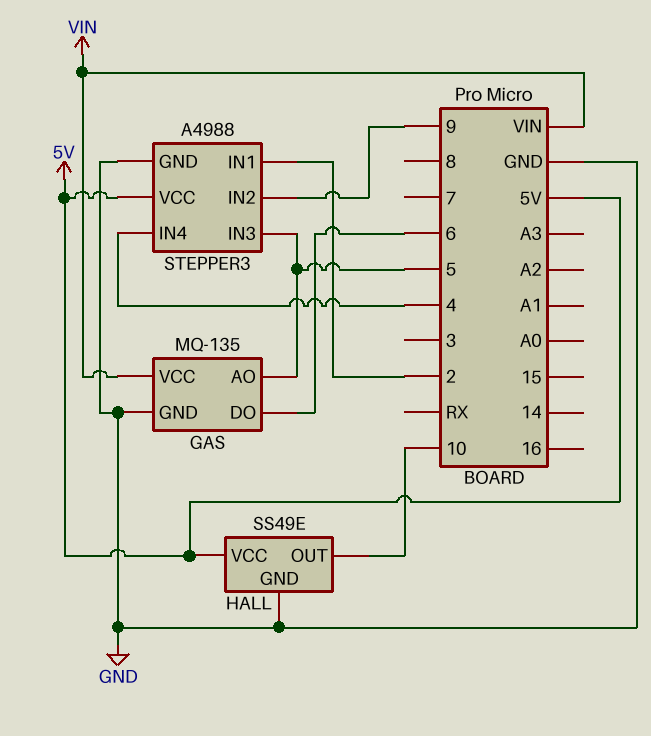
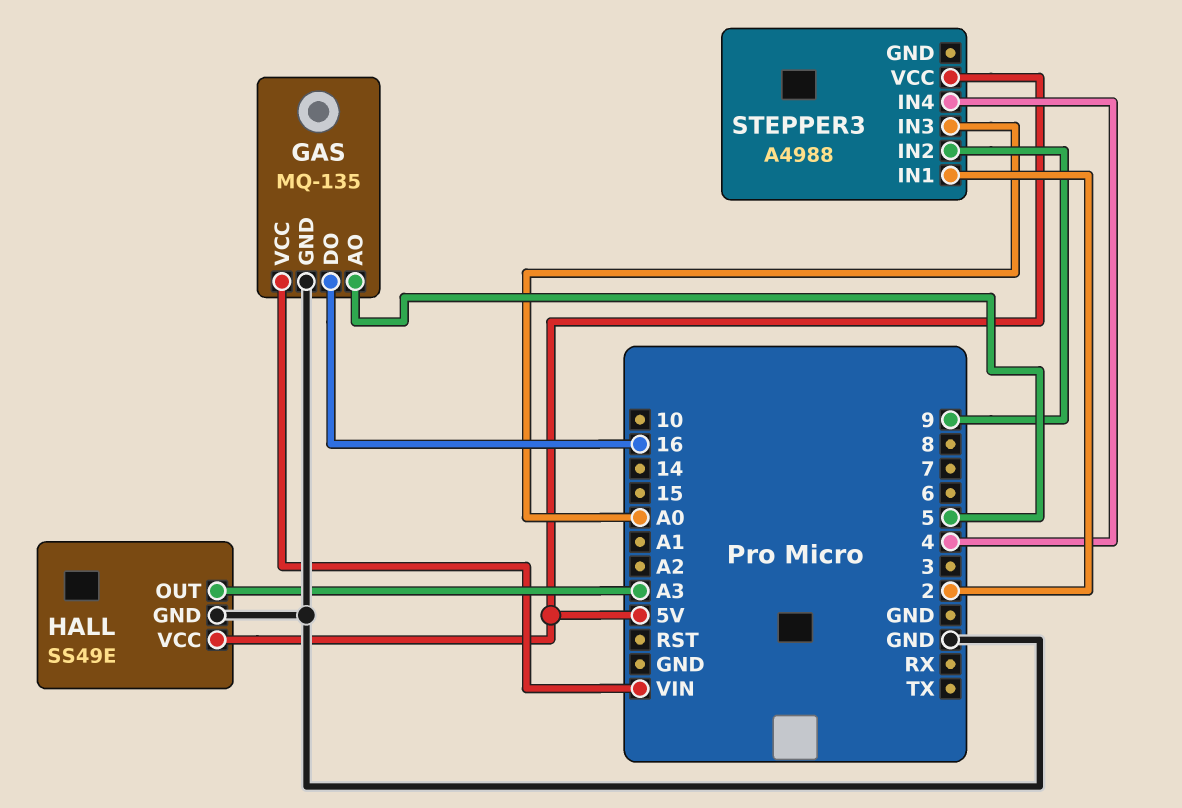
GAS pin DO: 6 -> 16
HALL pin OUT: 10 -> A3
STEPPER3 pin GND: GND -> none
STEPPER3 pin IN3: 5 -> A0

